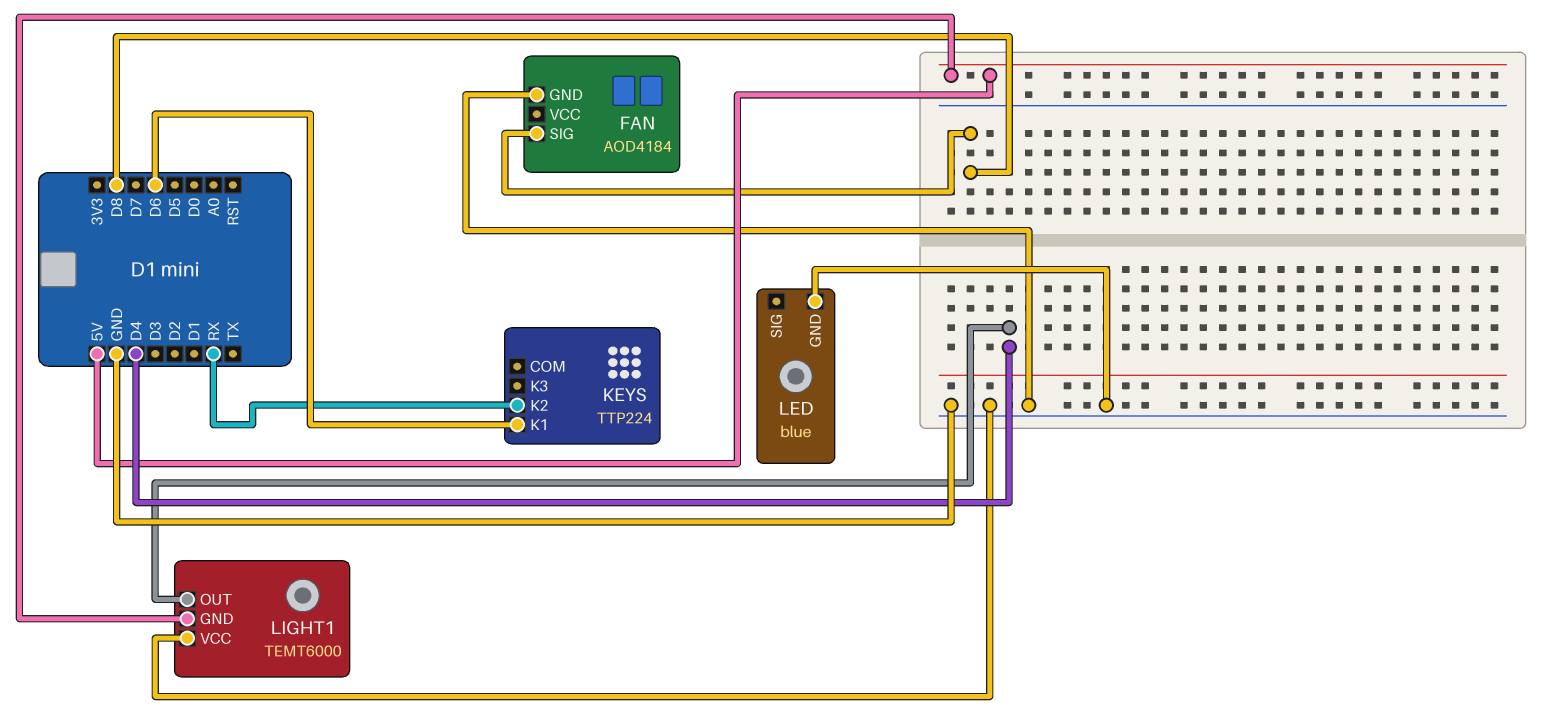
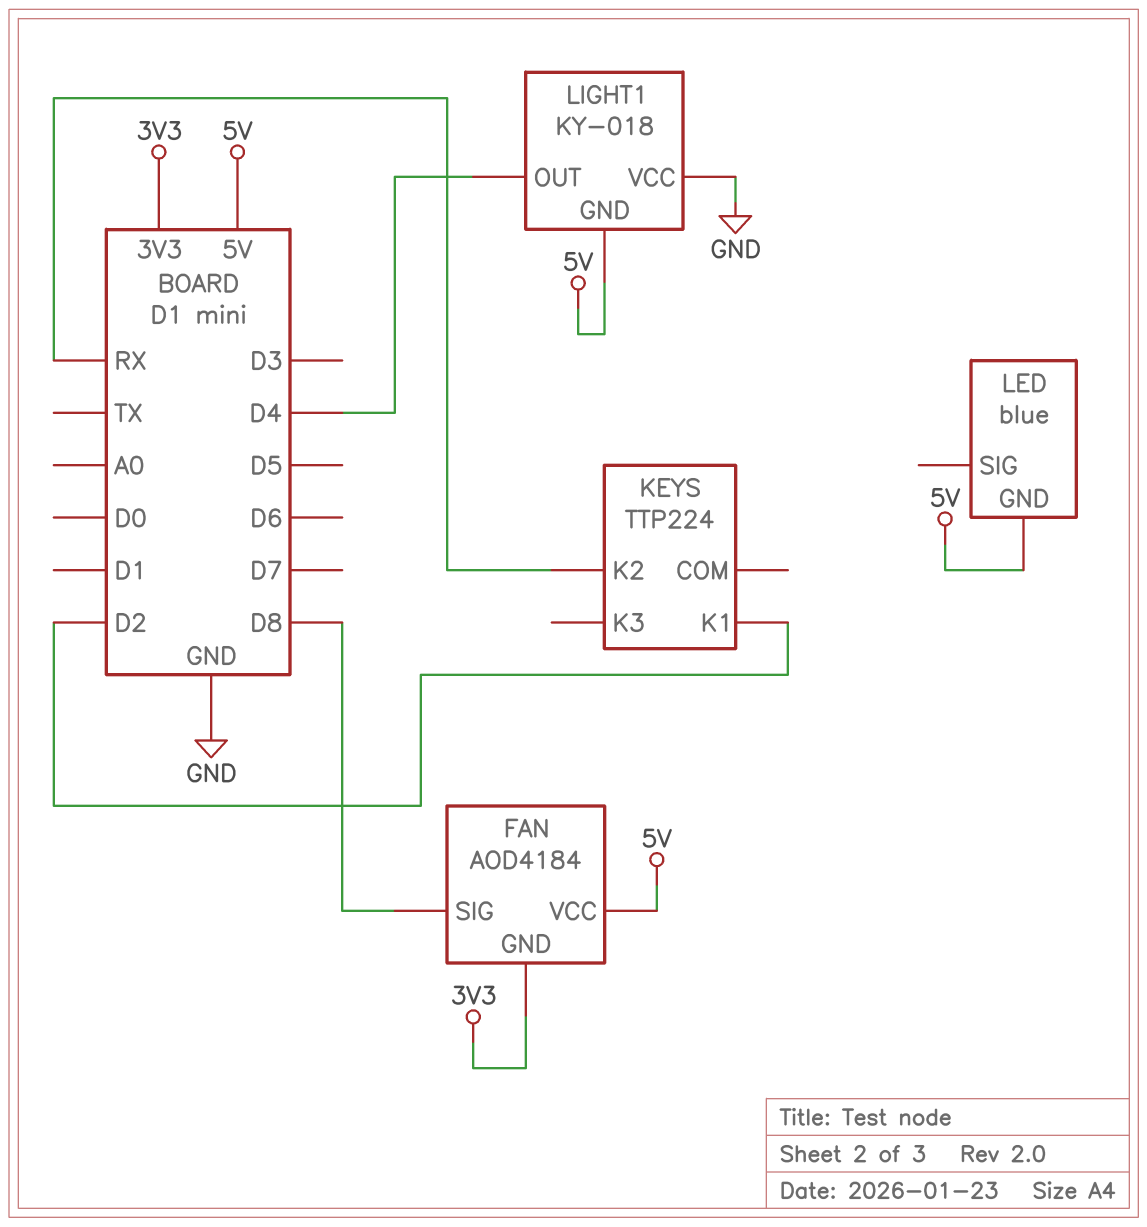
FAN pin GND: GND -> 3V3
FAN pin VCC: none -> 5V
KEYS pin K1: D6 -> D2
LED pin GND: GND -> 5V
LIGHT1: TEMT6000 -> KY-018

